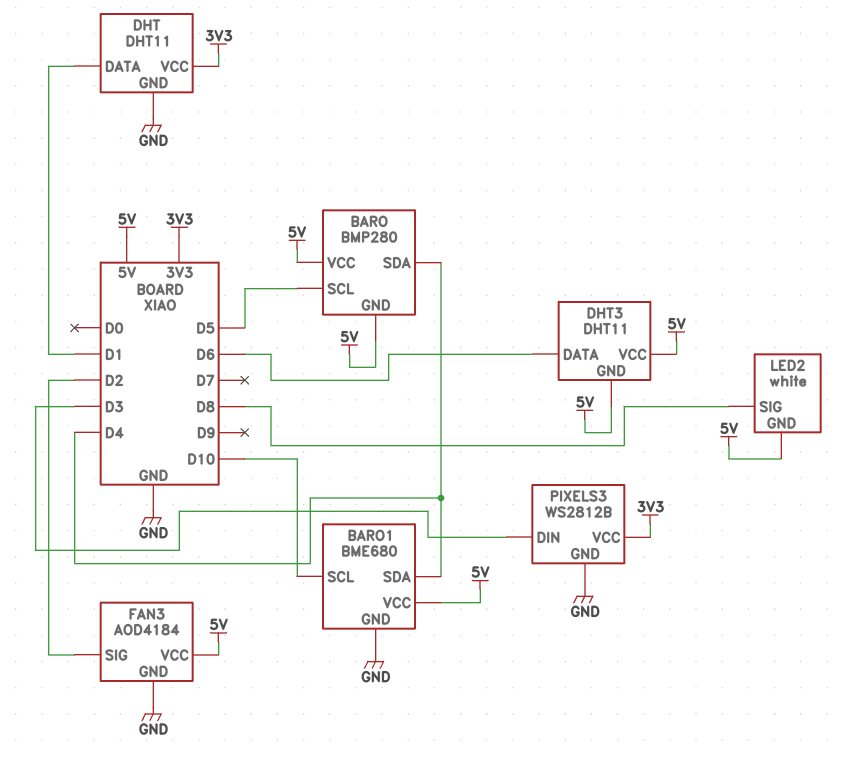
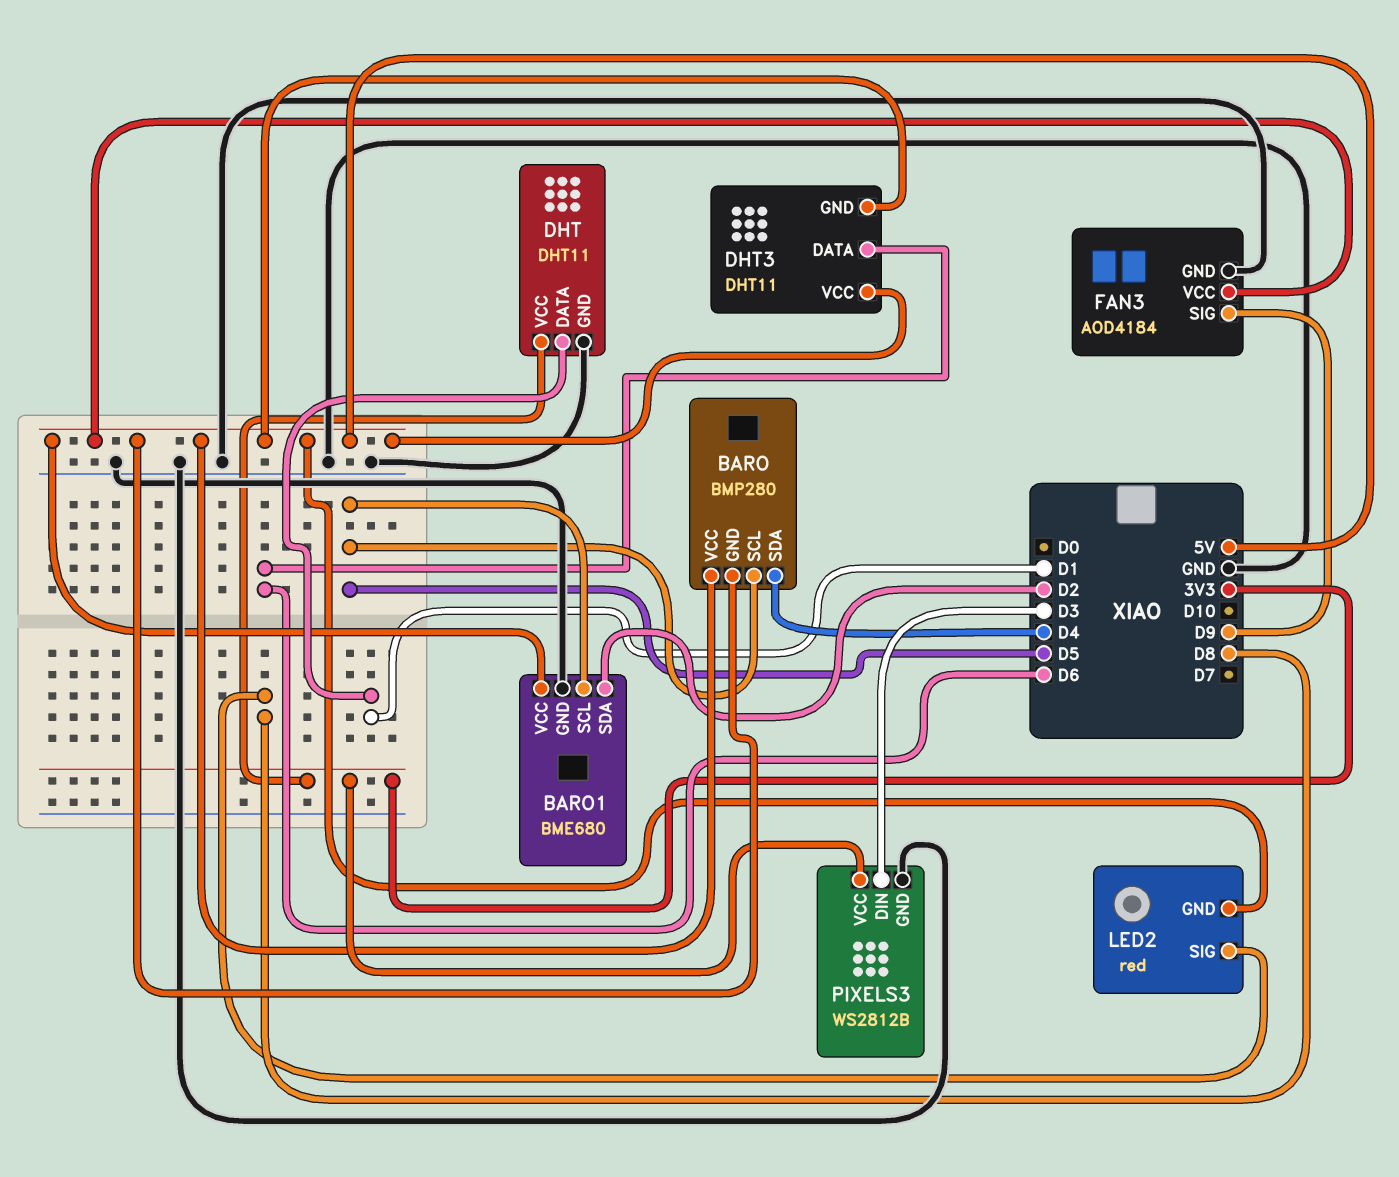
BARO1 pin SCL: D10 -> D5
BARO1 pin SDA: D4 -> D2
FAN3 pin SIG: D2 -> D9
LED2: white -> red

